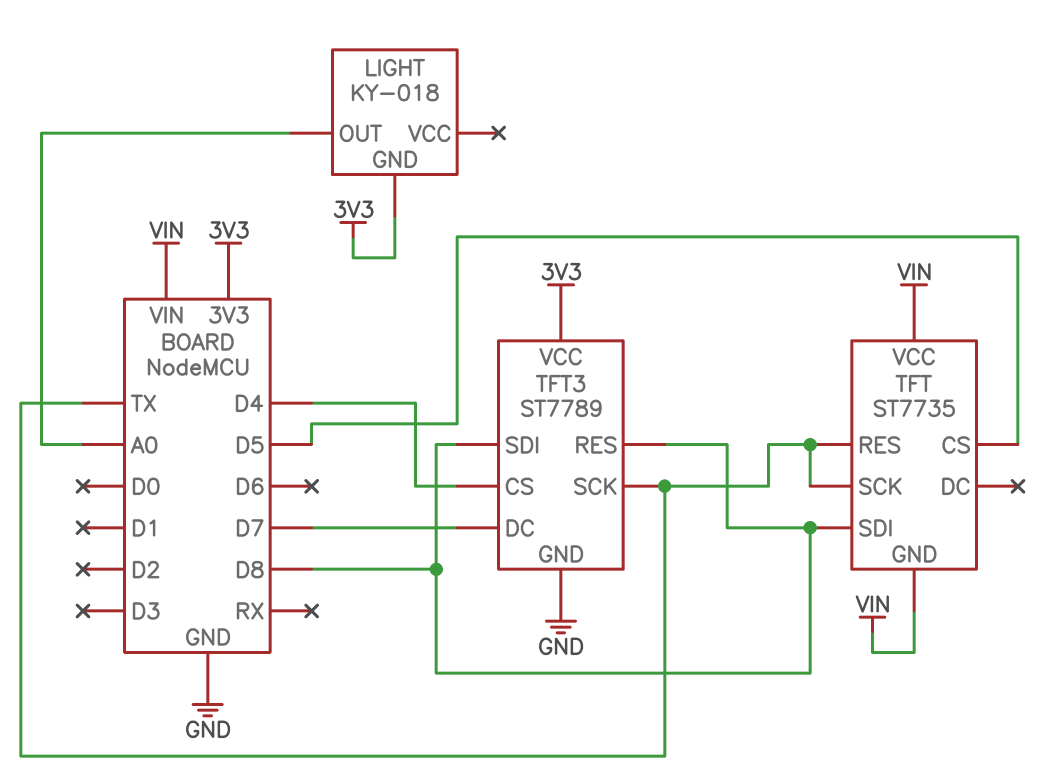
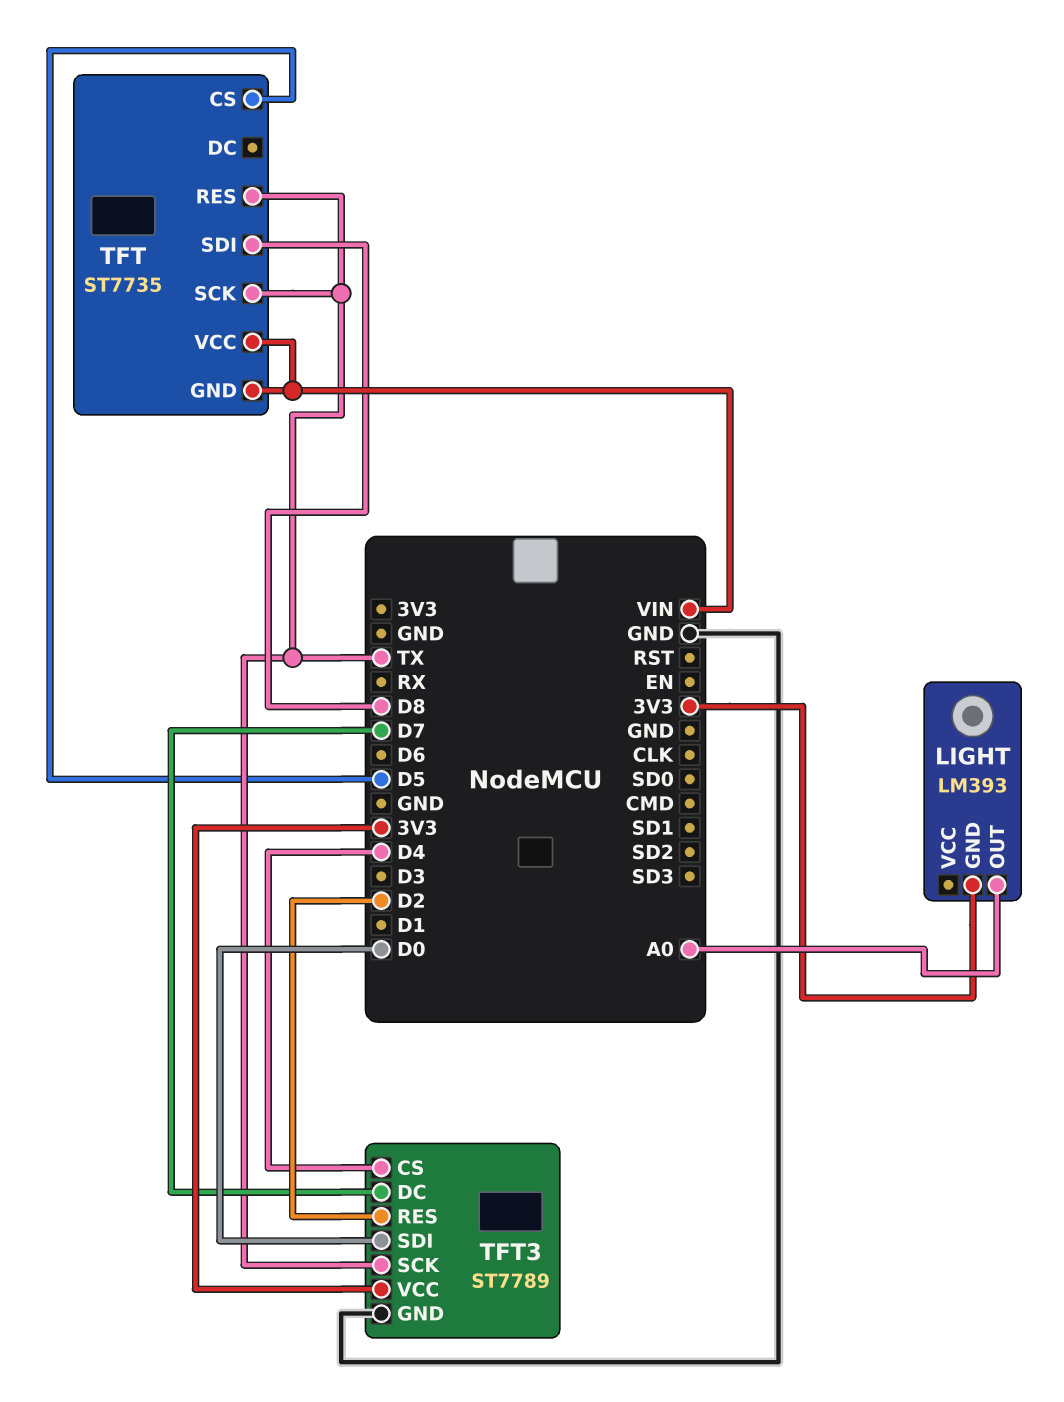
LIGHT: KY-018 -> LM393
TFT3 pin RES: D8 -> D2
TFT3 pin SDI: D8 -> D0

